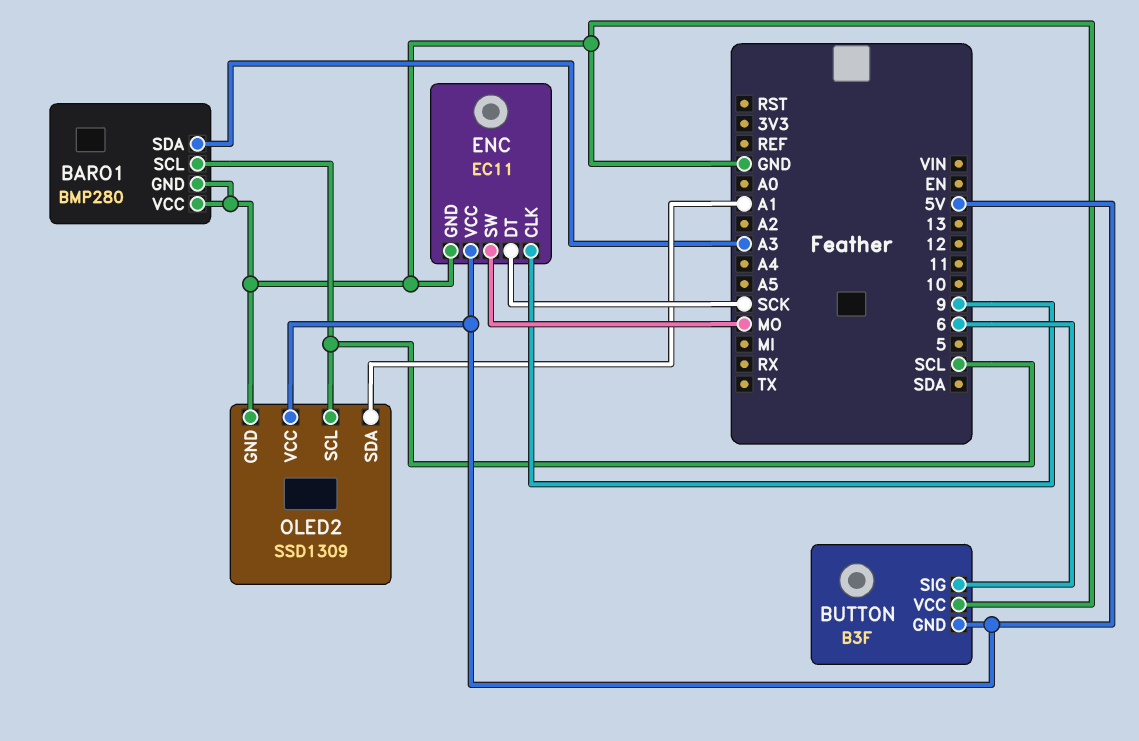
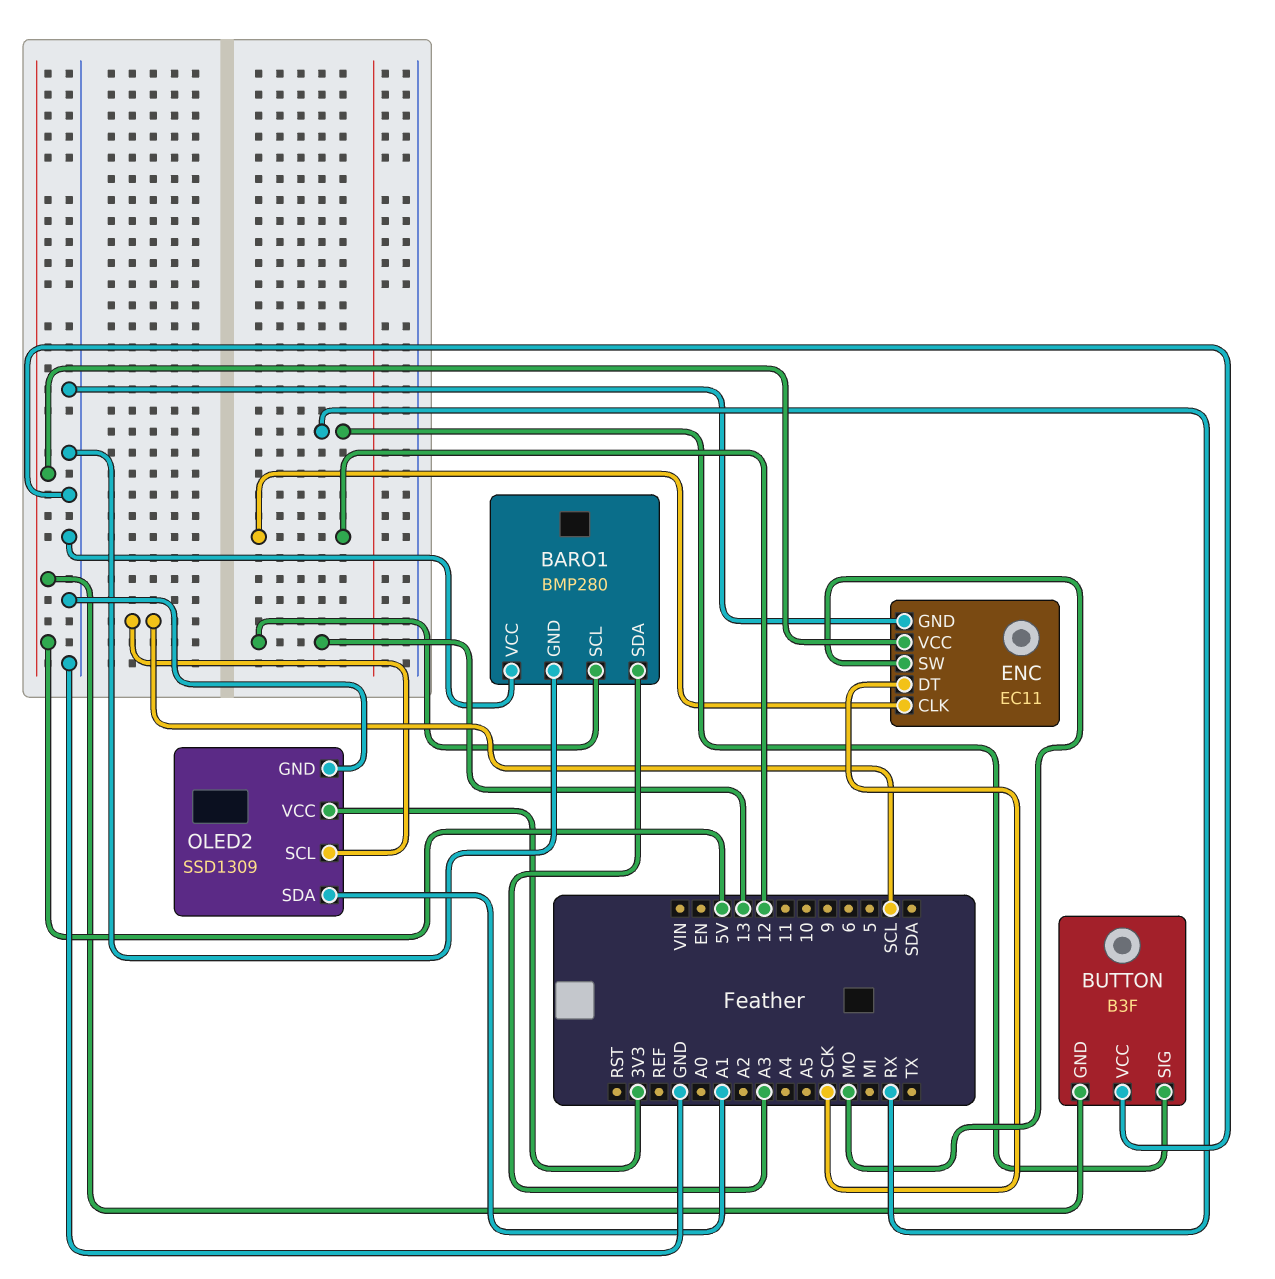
BARO1 pin SCL: SCL -> 13
BUTTON pin SIG: 6 -> RX
ENC pin CLK: 9 -> 12
OLED2 pin VCC: 5V -> 3V3

